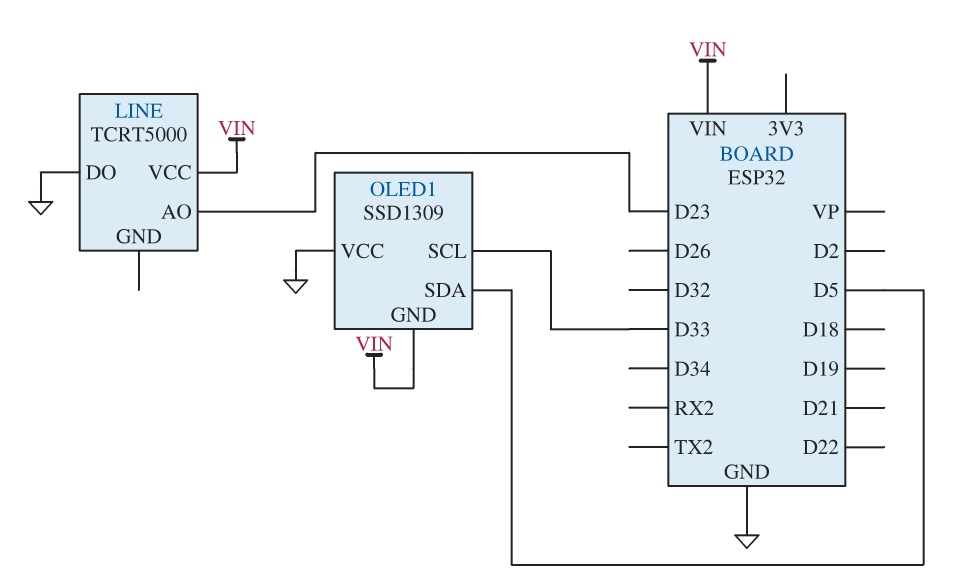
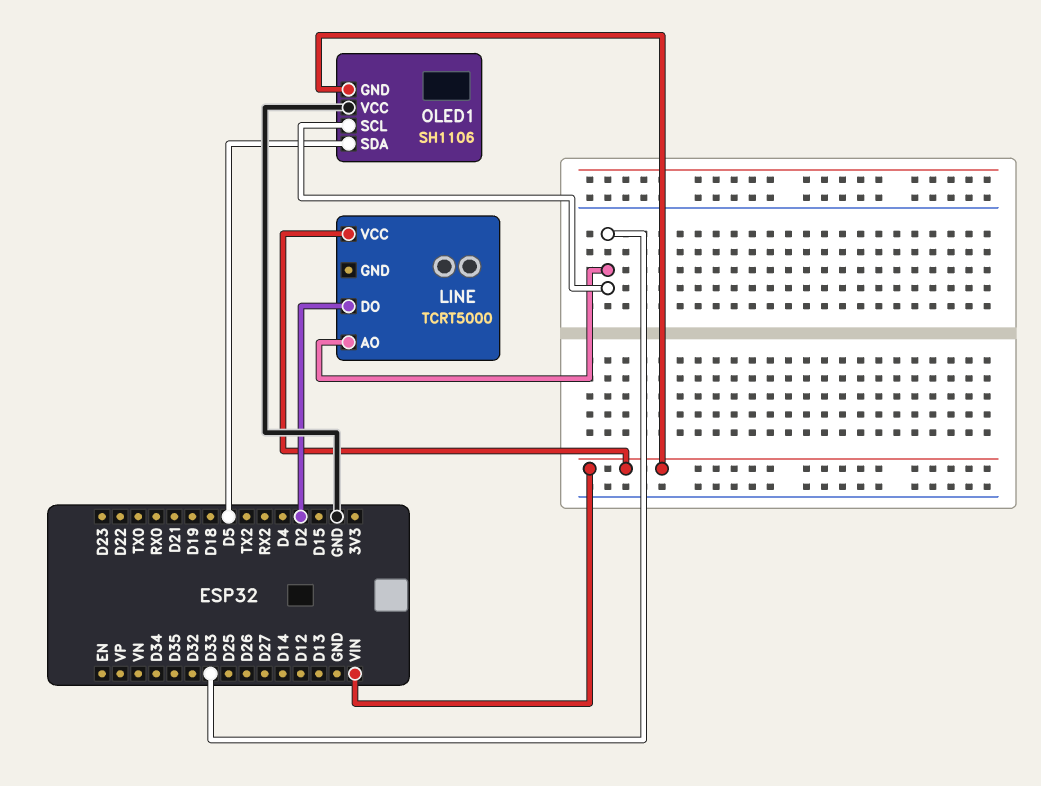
LINE pin AO: D23 -> D33
LINE pin DO: GND -> D2
OLED1: SSD1309 -> SH1106

